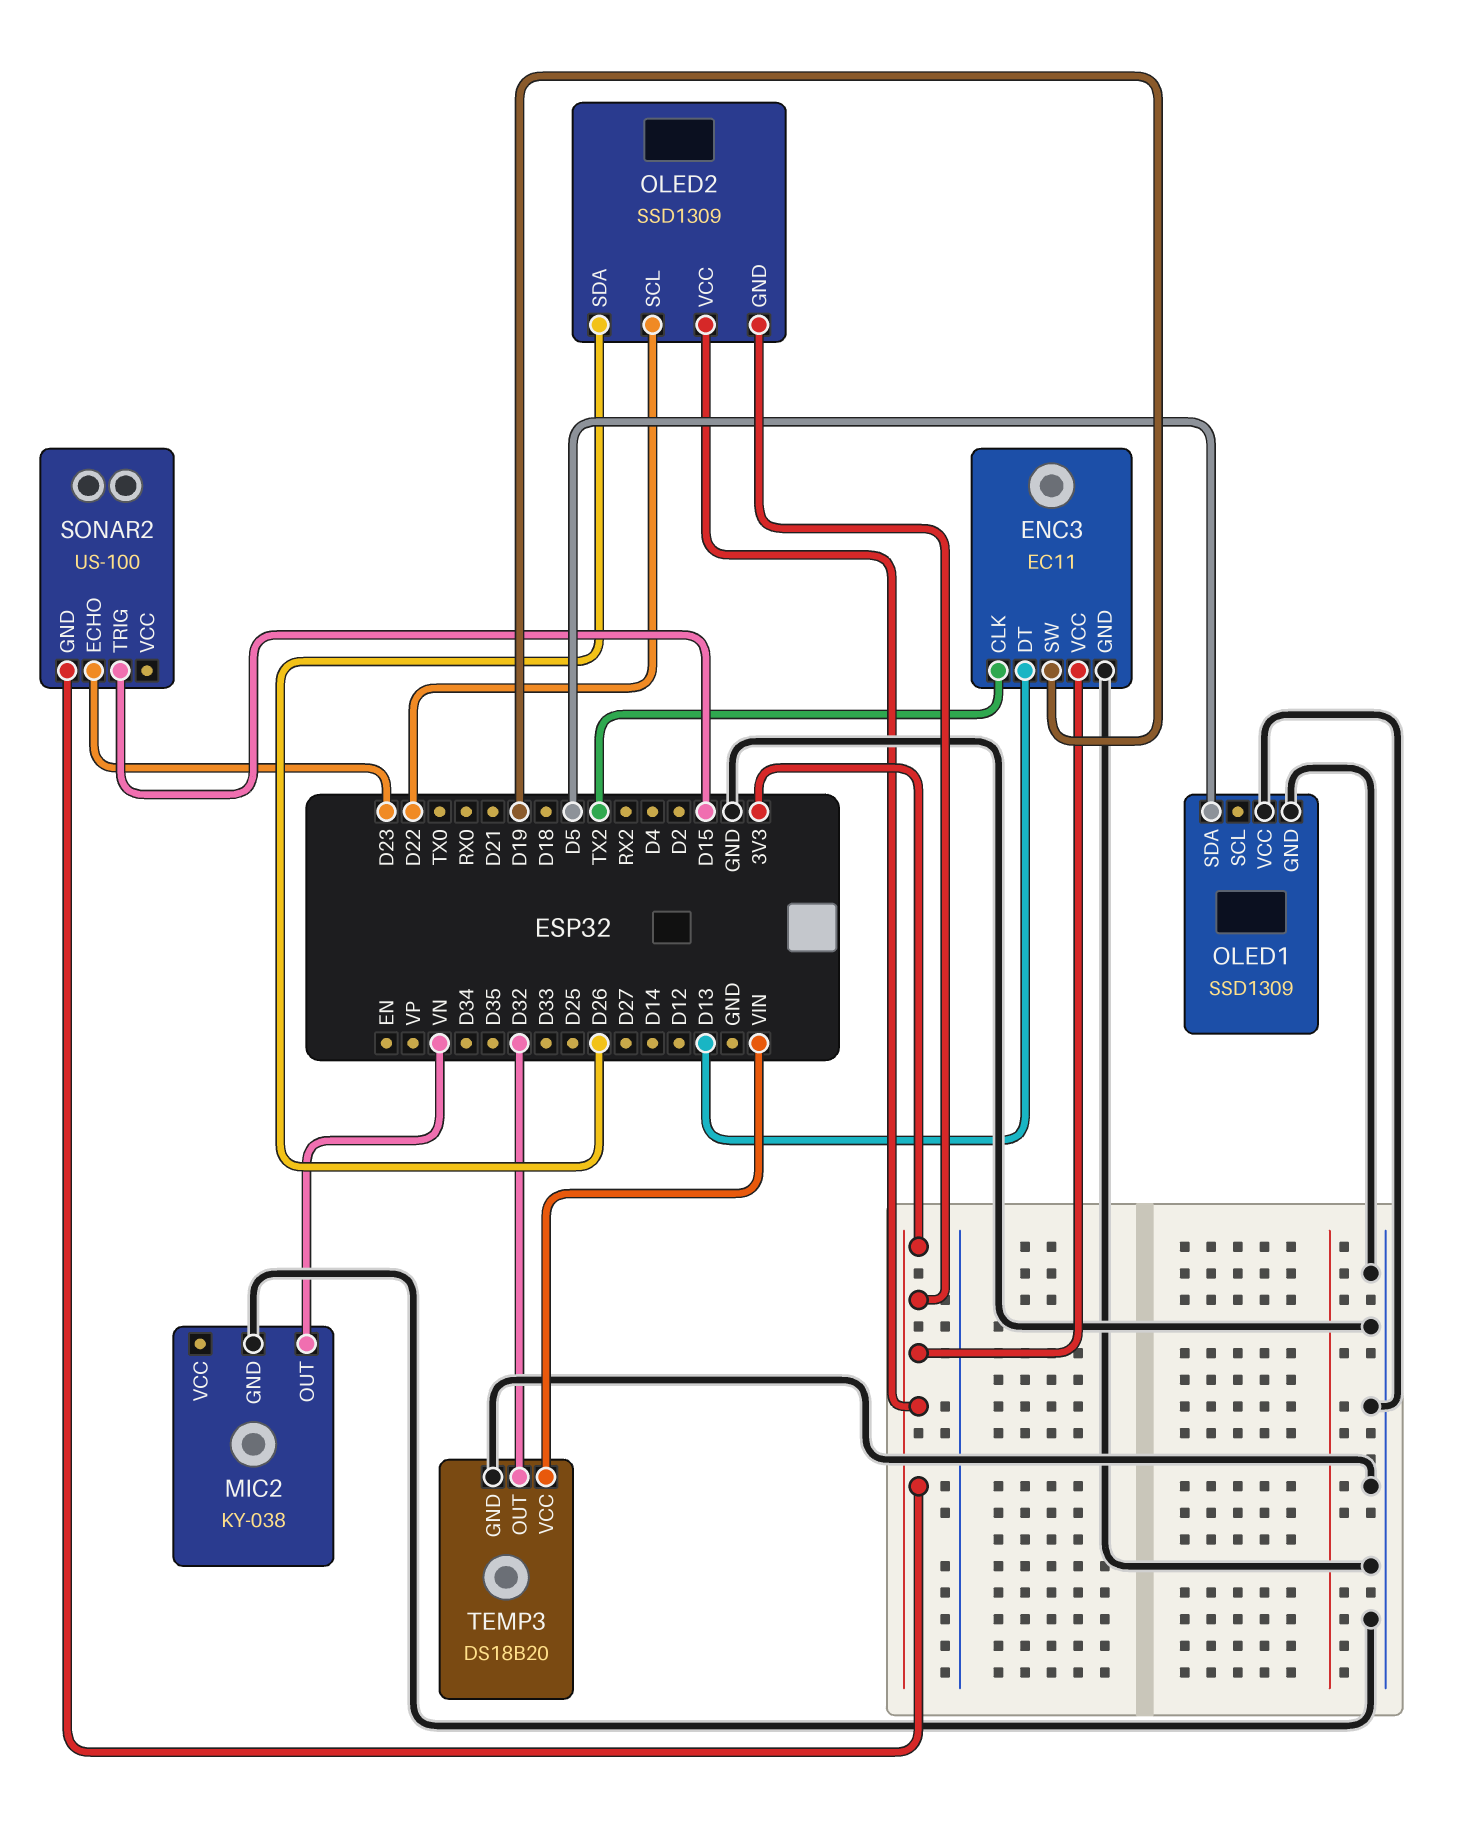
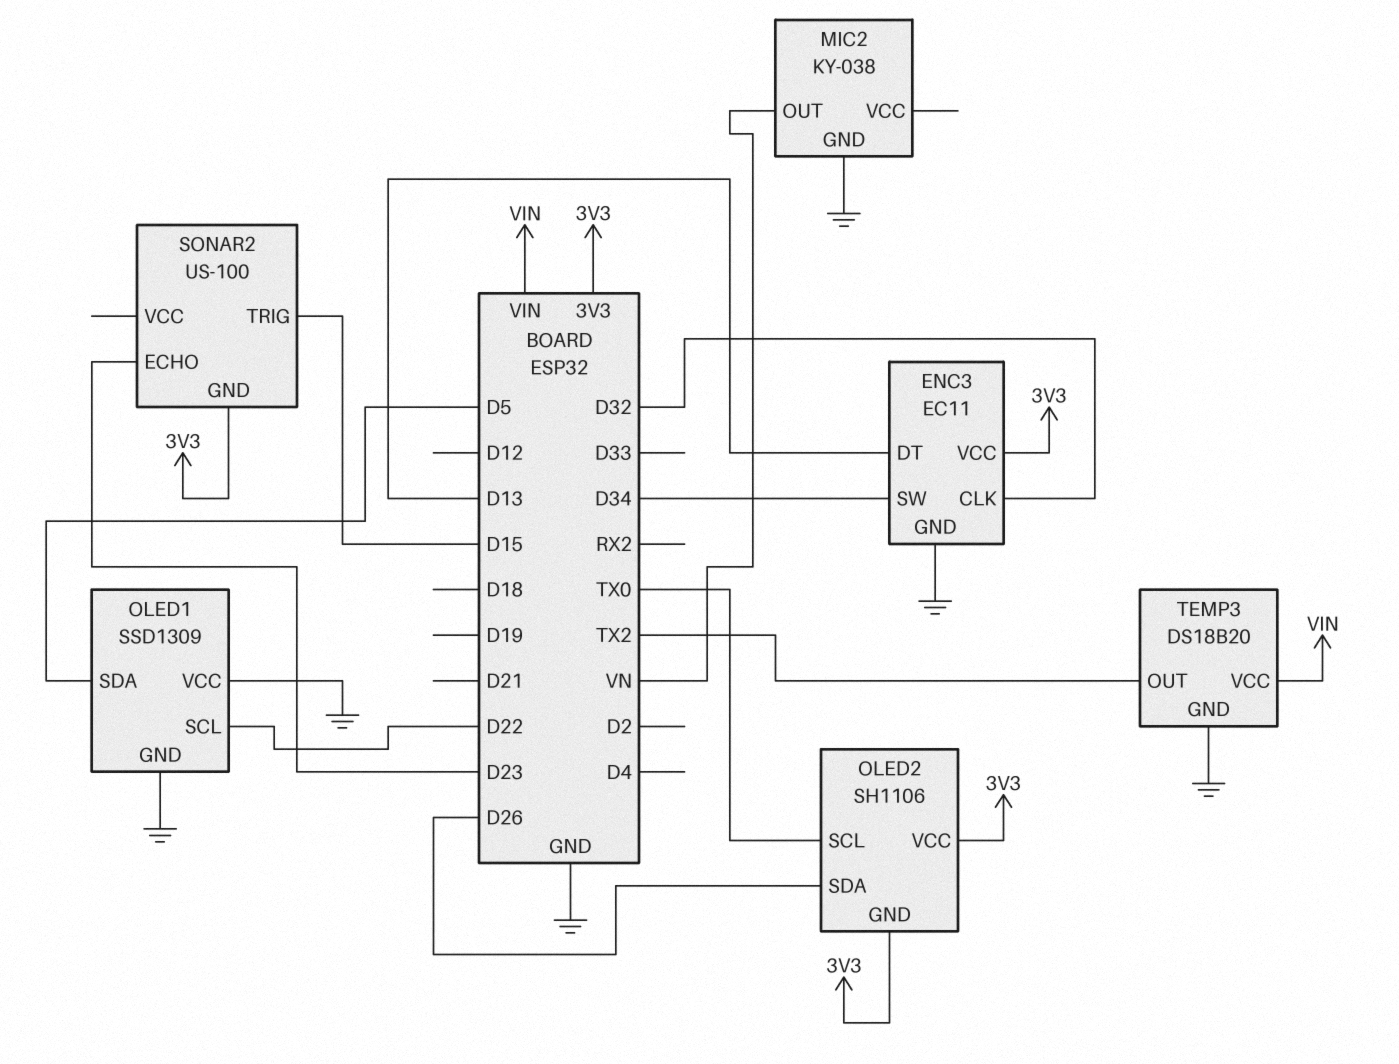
ENC3 pin CLK: TX2 -> D32
ENC3 pin SW: D19 -> D34
OLED1 pin SCL: none -> D22
OLED2: SSD1309 -> SH1106
OLED2 pin SCL: D22 -> TX0
TEMP3 pin OUT: D32 -> TX2

